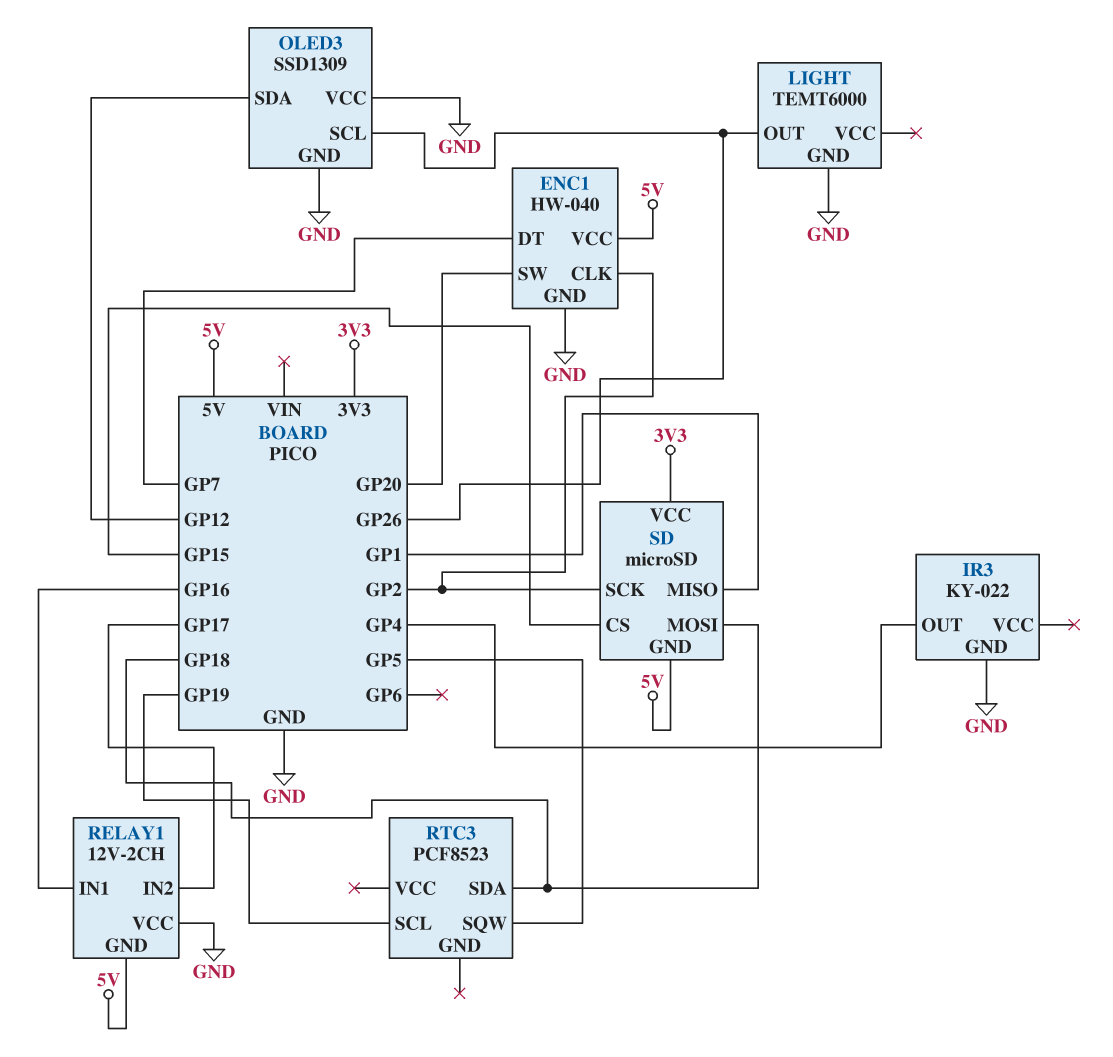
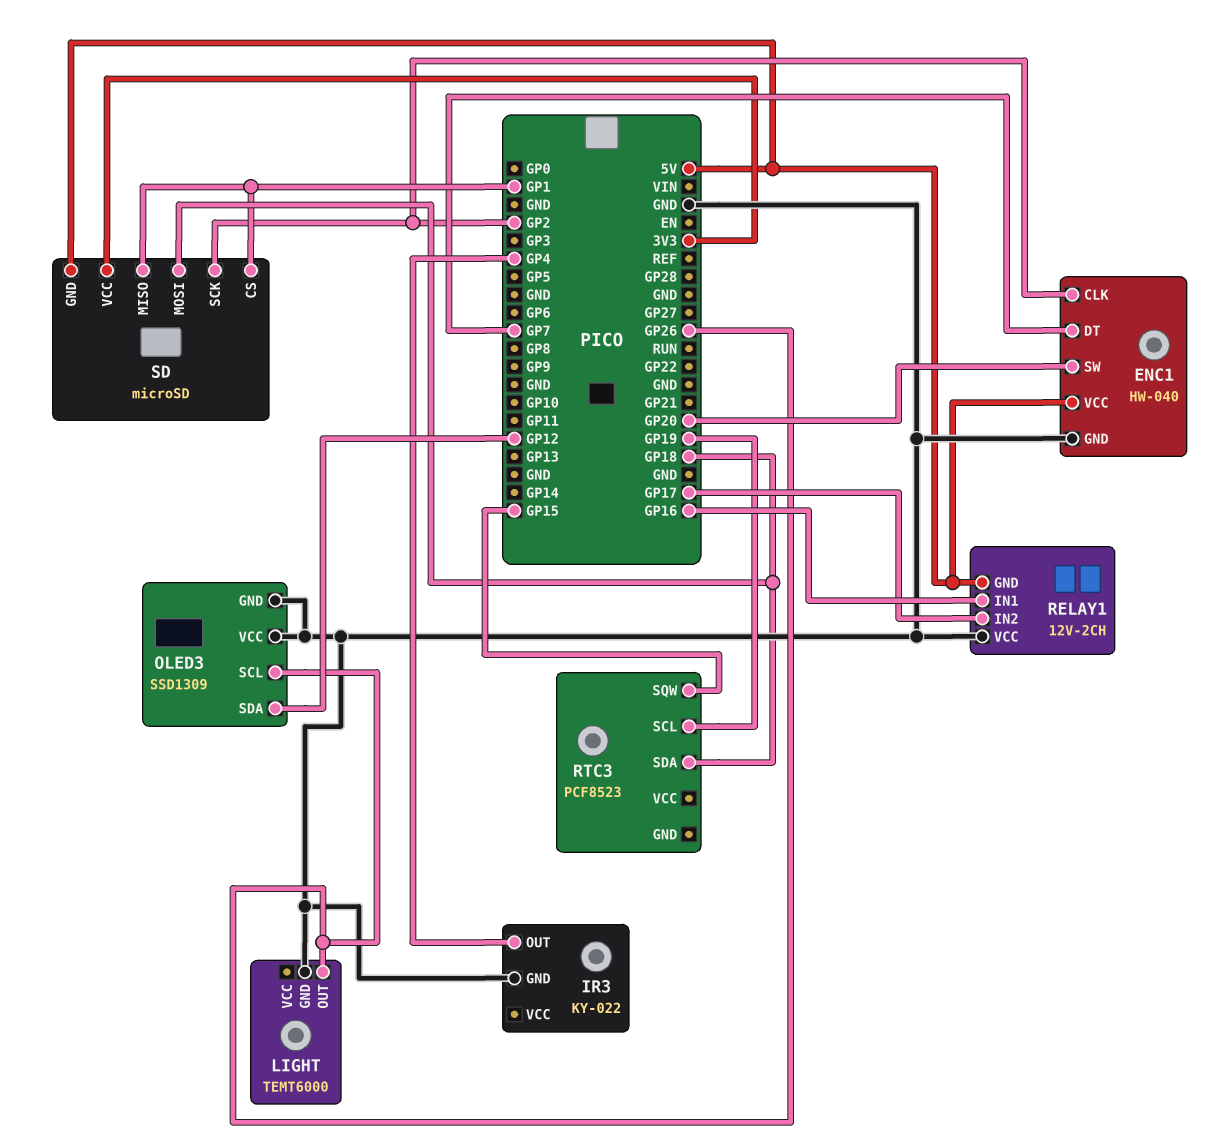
RTC3 pin SQW: GP5 -> GP15
SD pin CS: GP15 -> GP1

